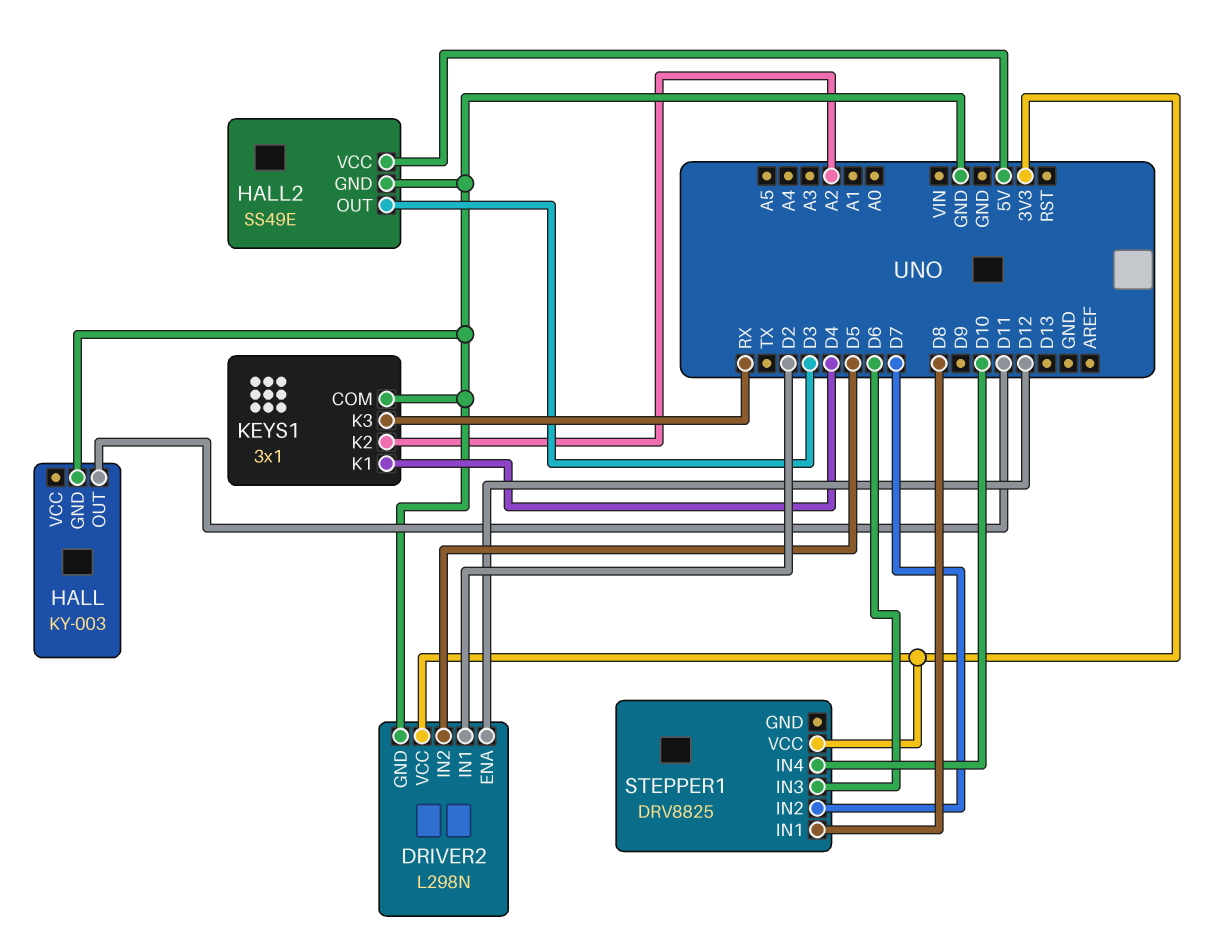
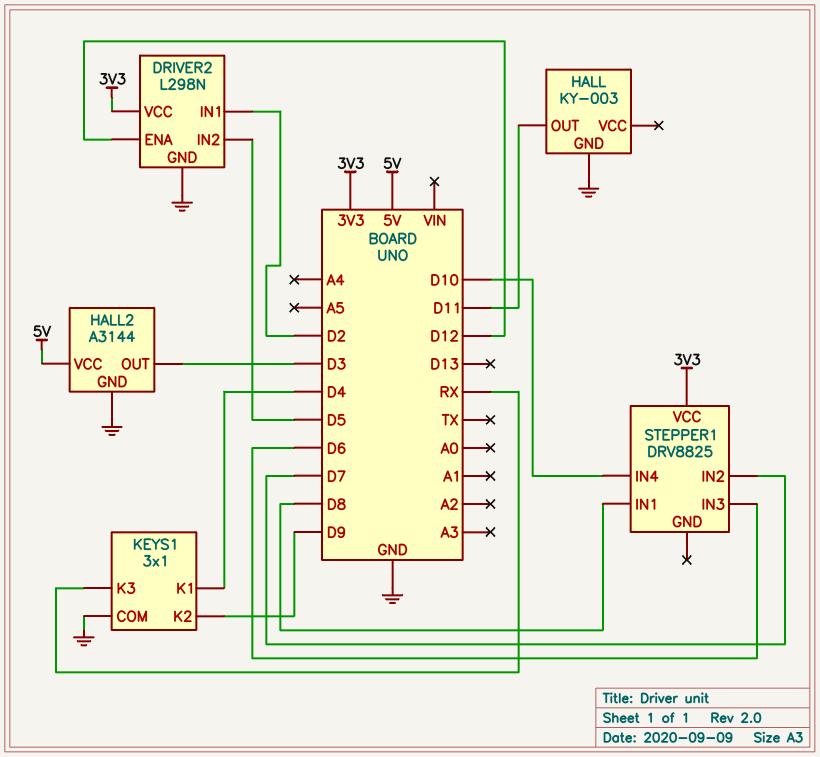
HALL2: SS49E -> A3144
KEYS1 pin K2: A2 -> D9

